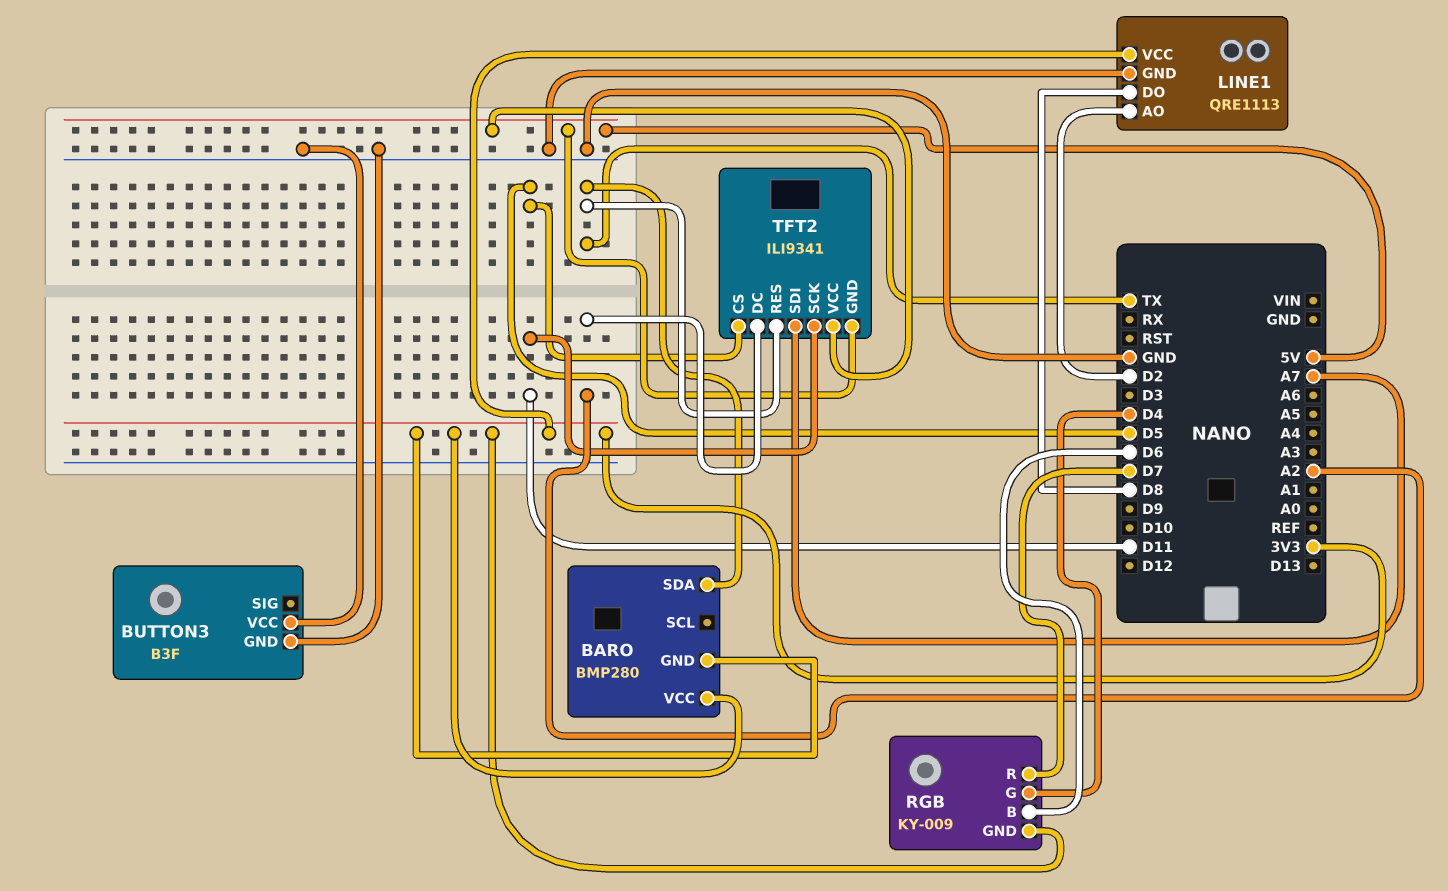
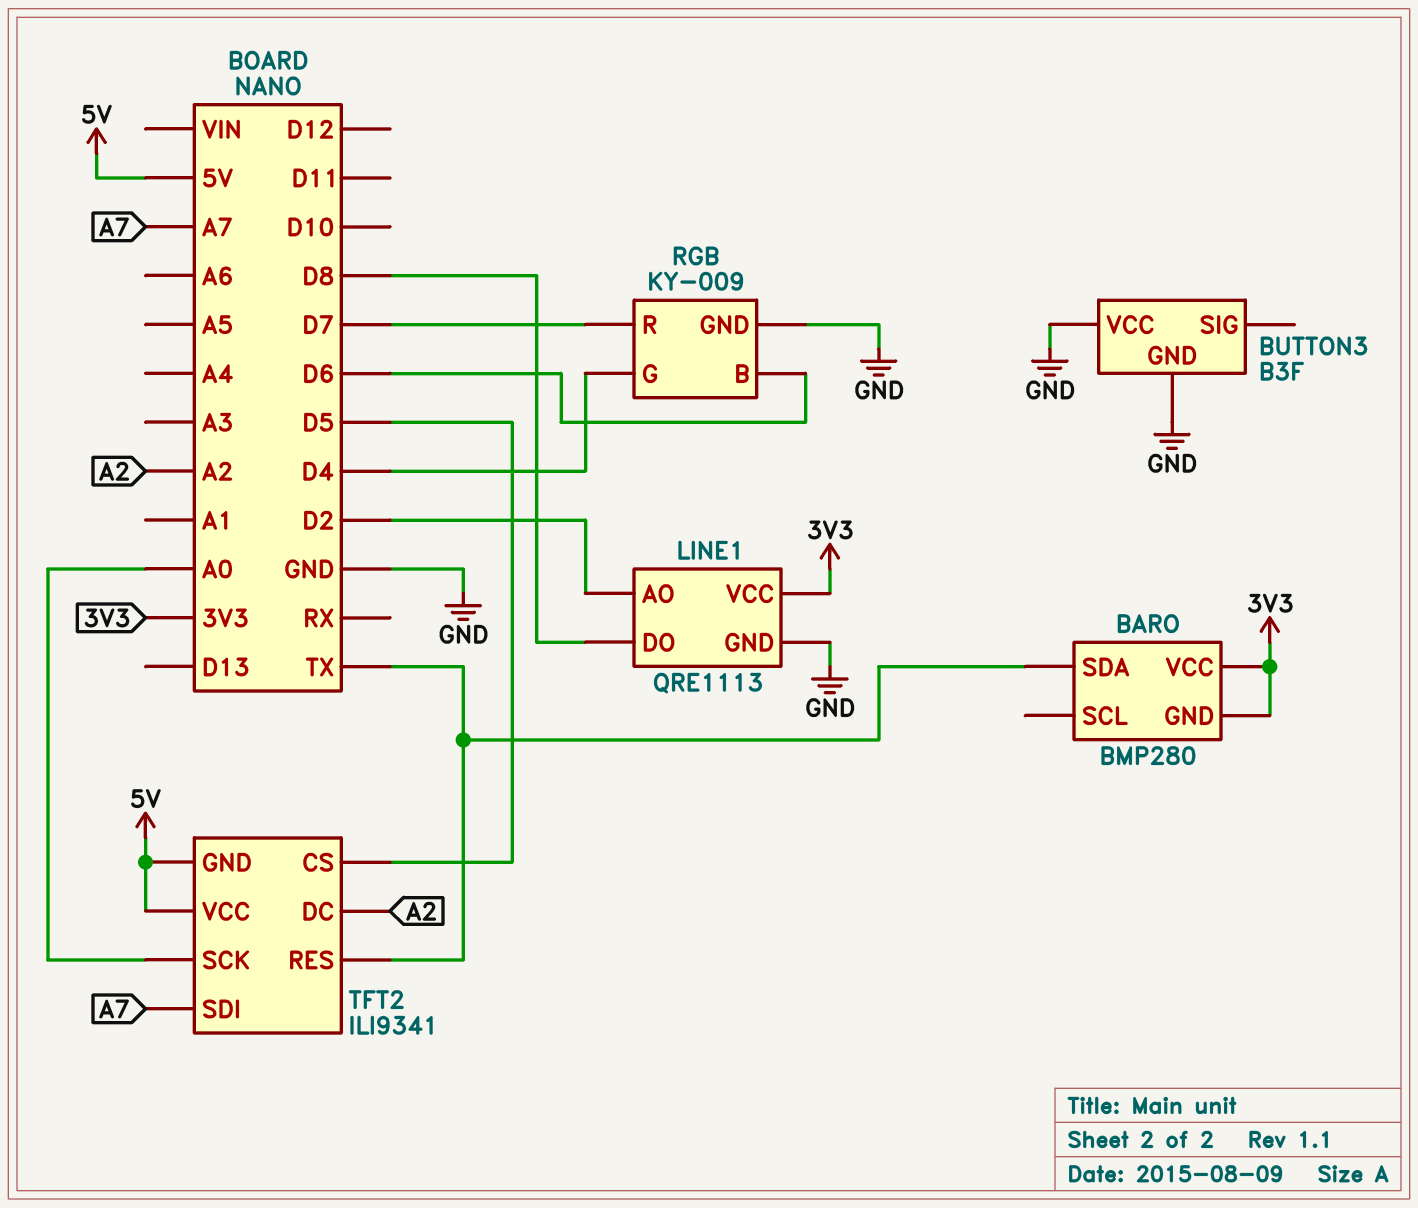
RGB pin GND: 3V3 -> GND
TFT2 pin SCK: D11 -> A0

